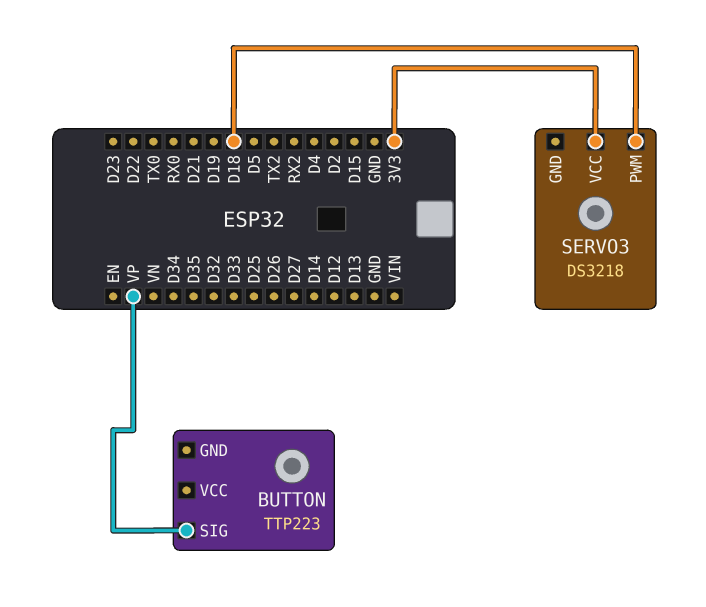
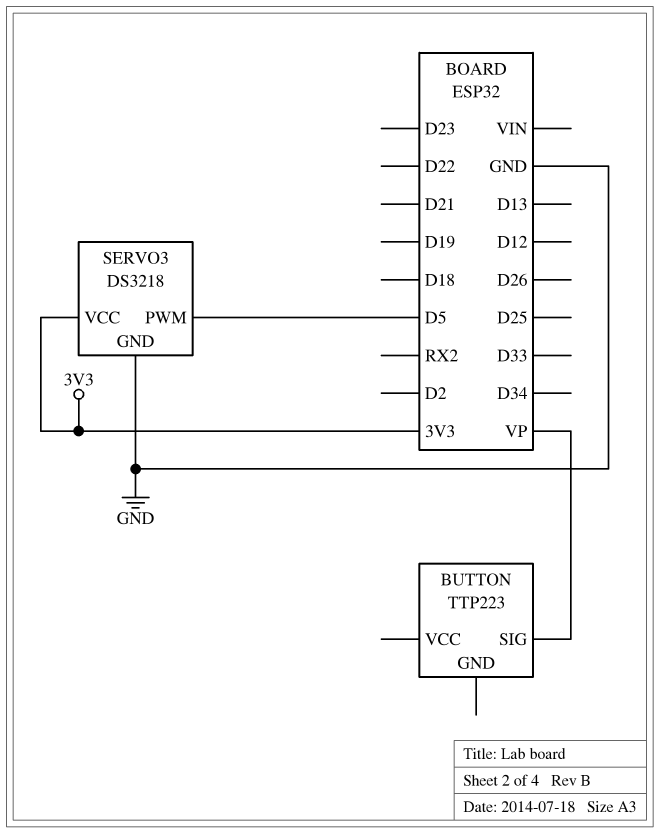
SERVO3 pin GND: none -> GND
SERVO3 pin PWM: D18 -> D5

